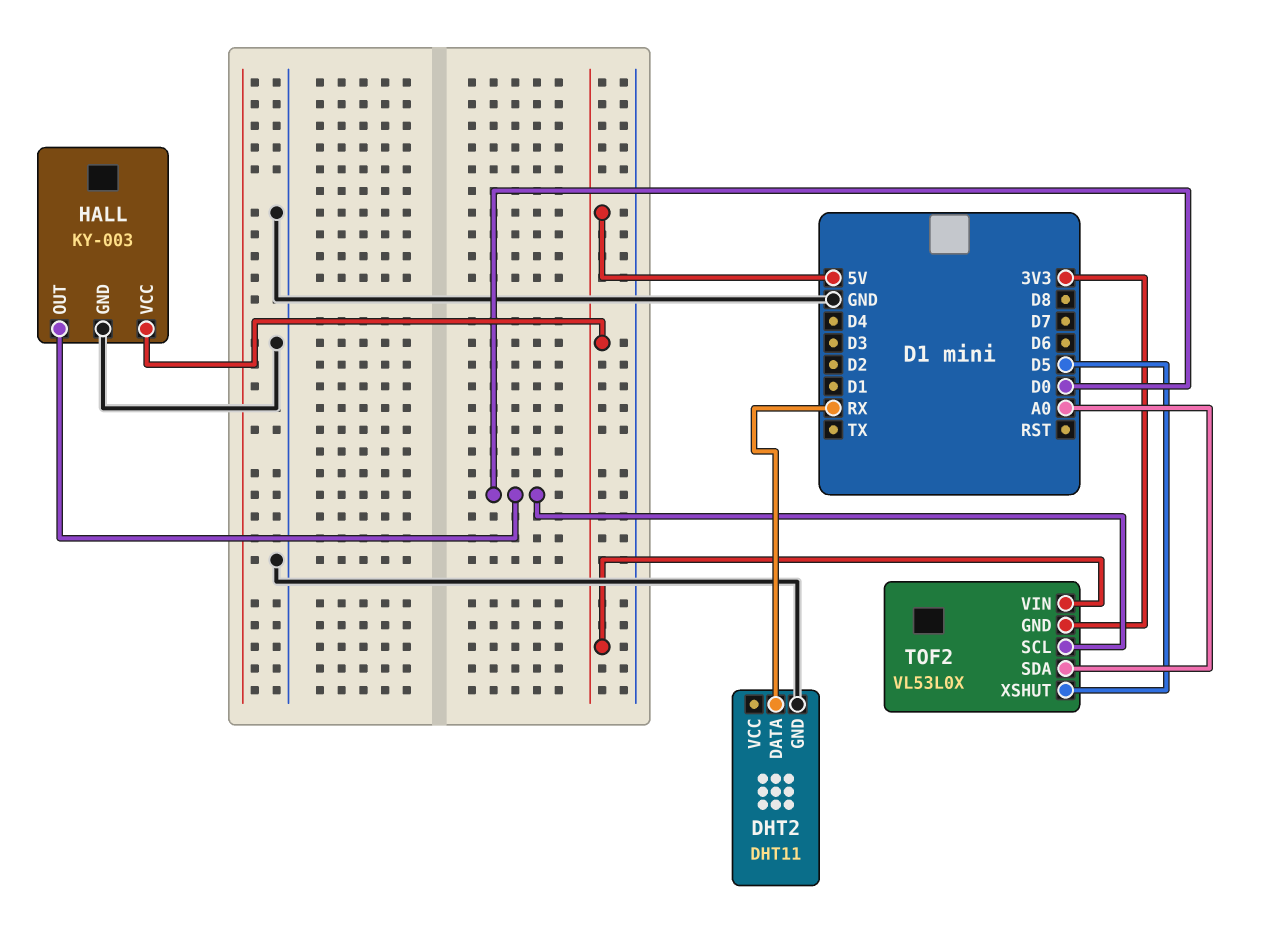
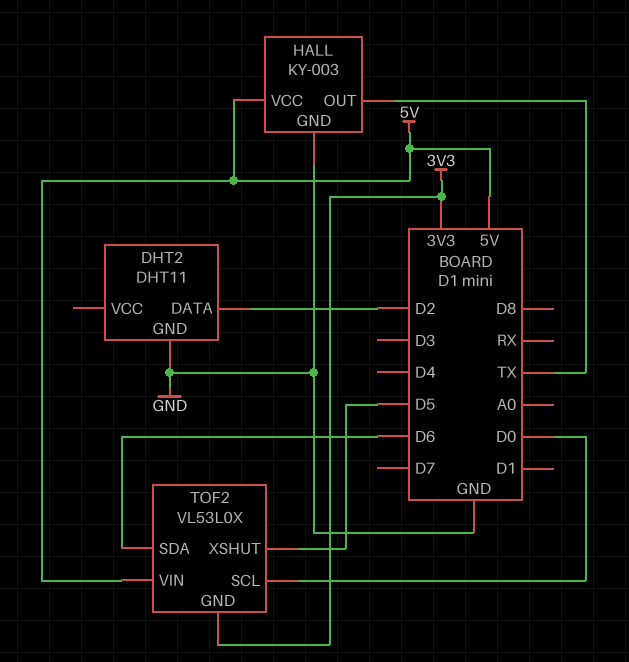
DHT2 pin DATA: RX -> D2
HALL pin OUT: D0 -> TX
TOF2 pin SDA: A0 -> D6

